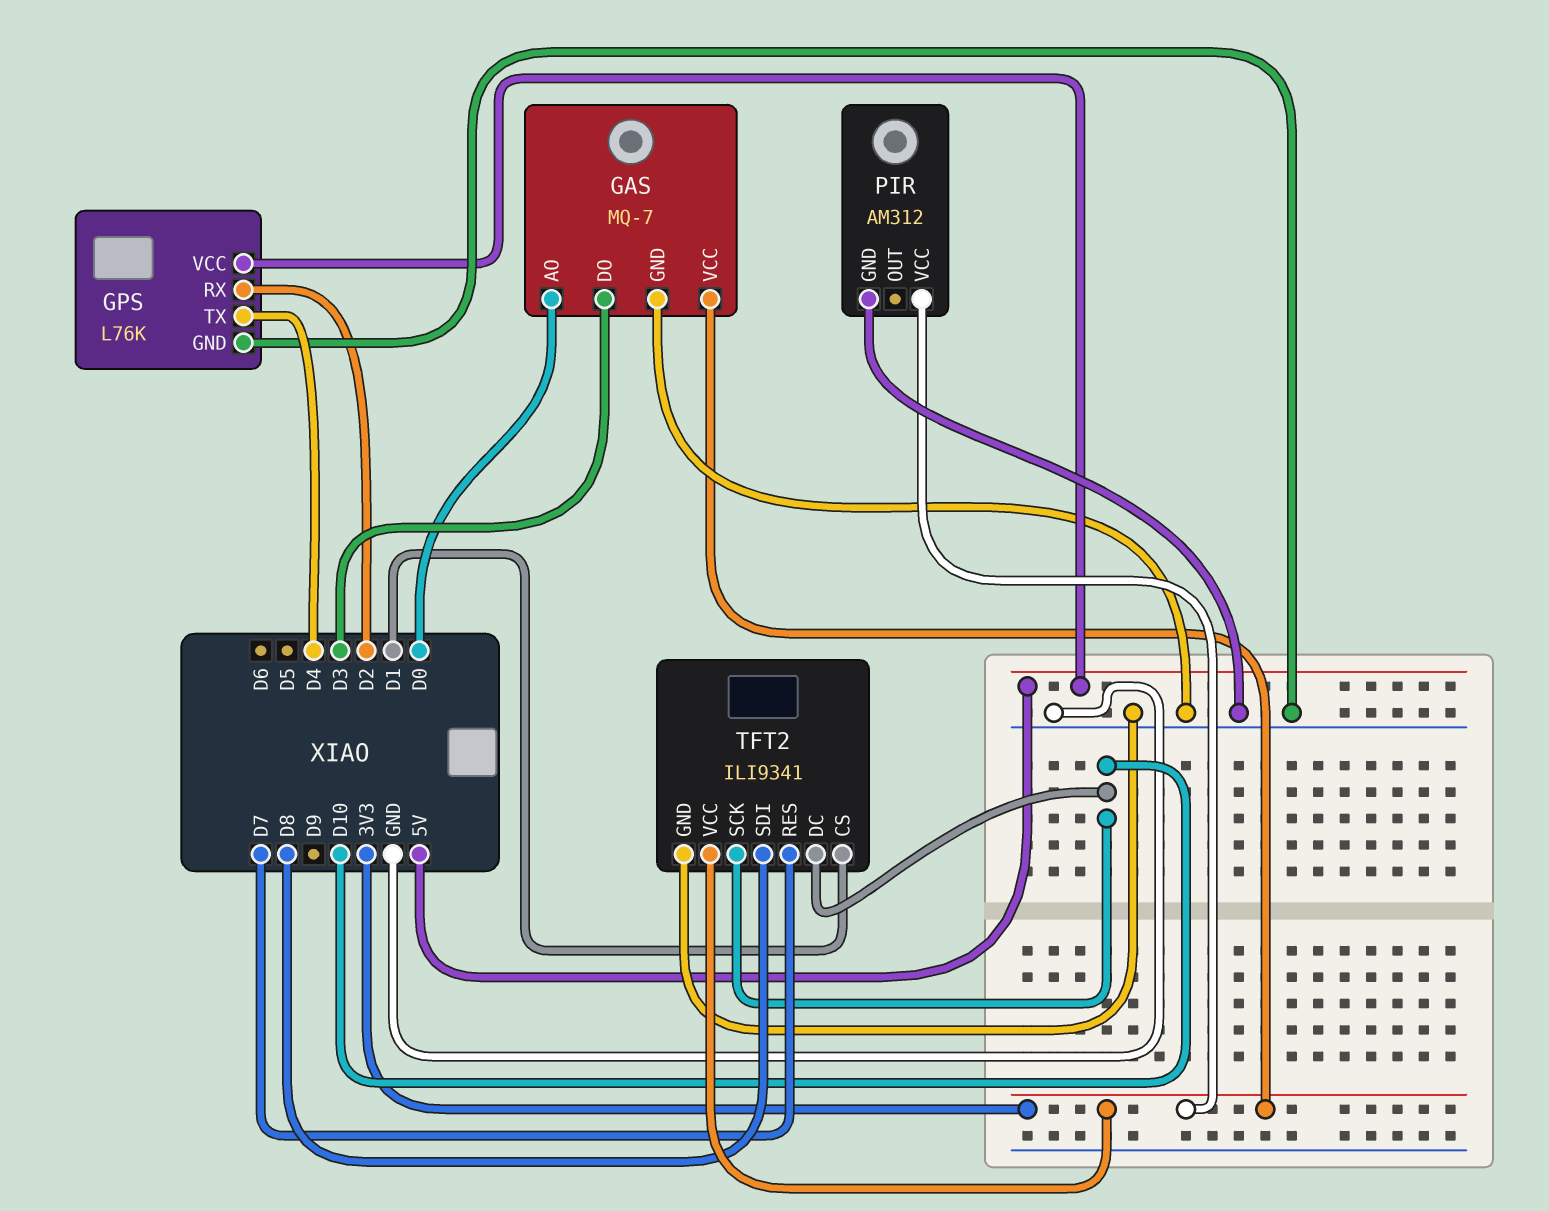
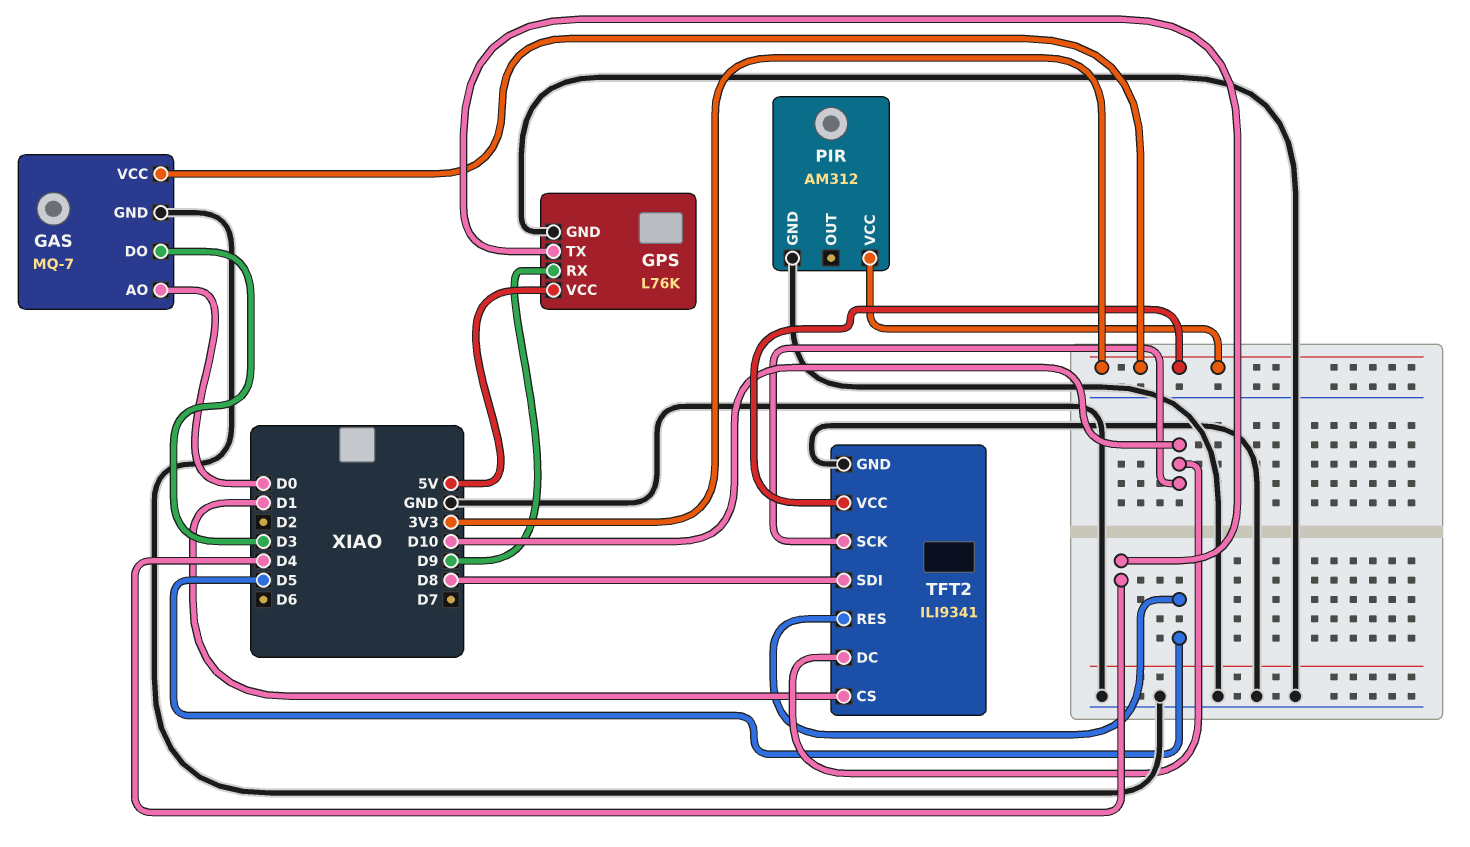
GPS pin RX: D2 -> D9
TFT2 pin RES: D7 -> D5

